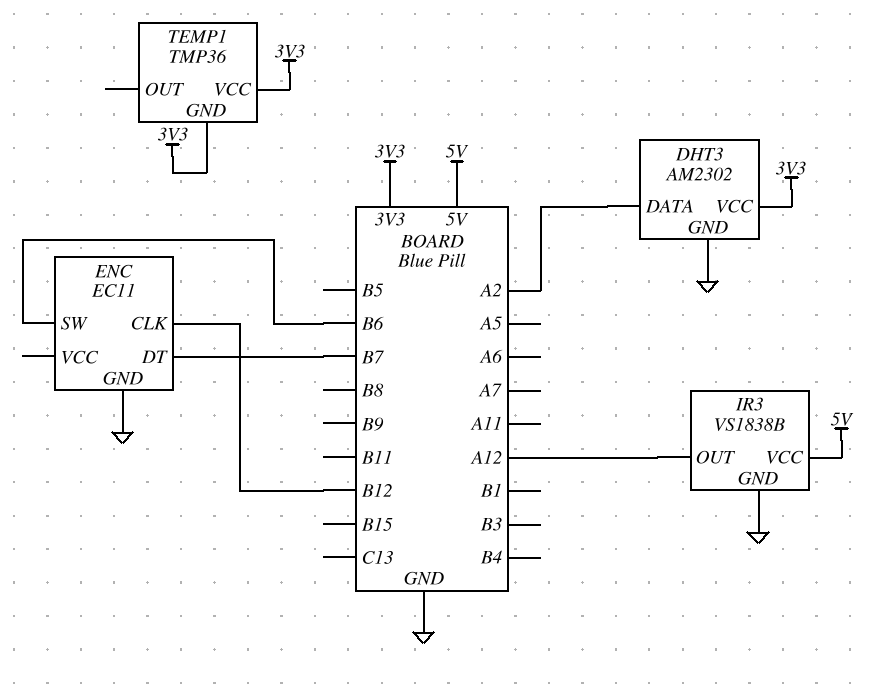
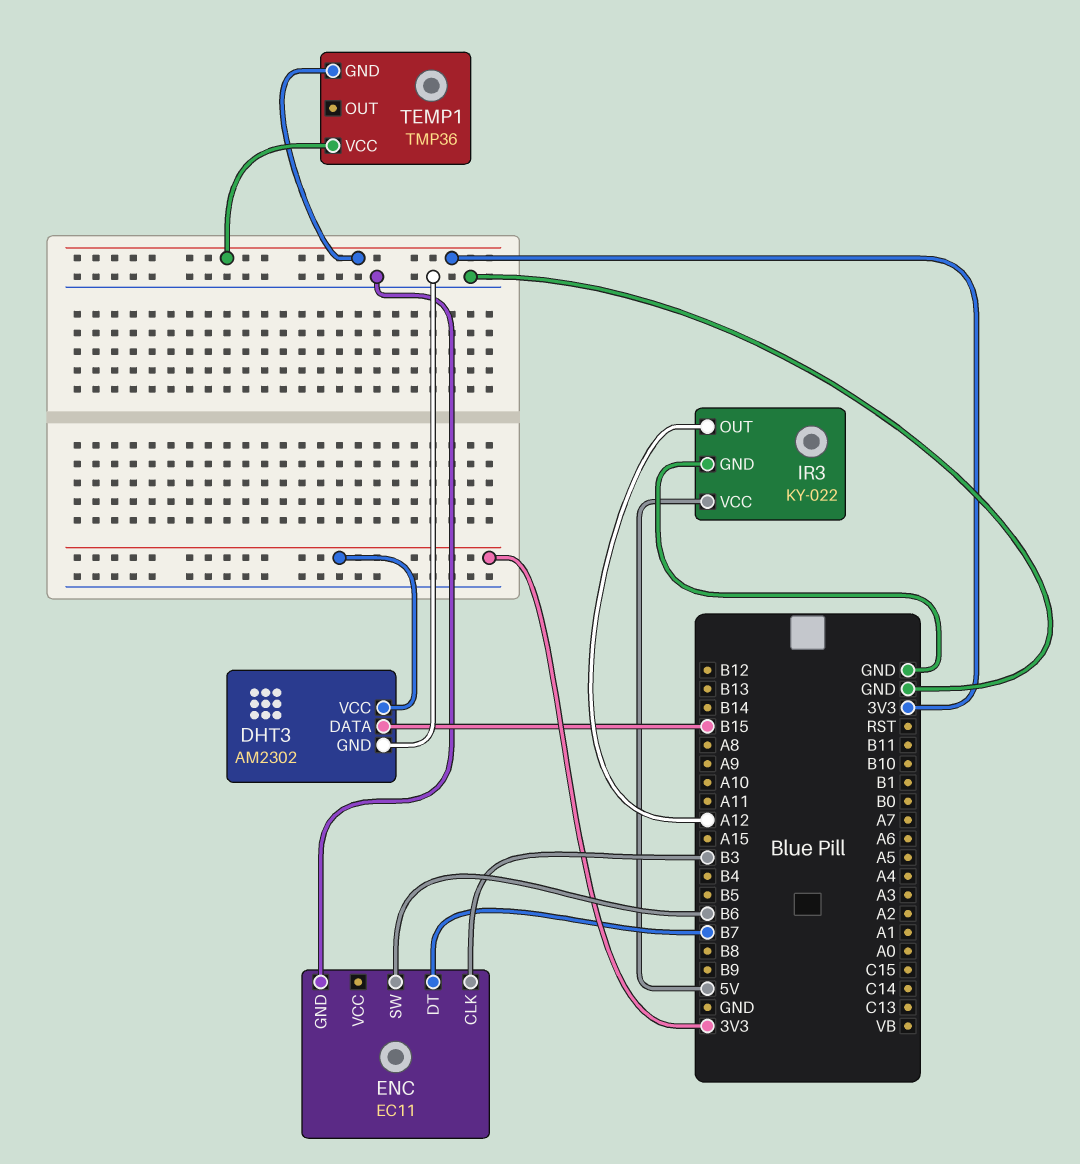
DHT3 pin DATA: A2 -> B15
ENC pin CLK: B12 -> B3
IR3: VS1838B -> KY-022

